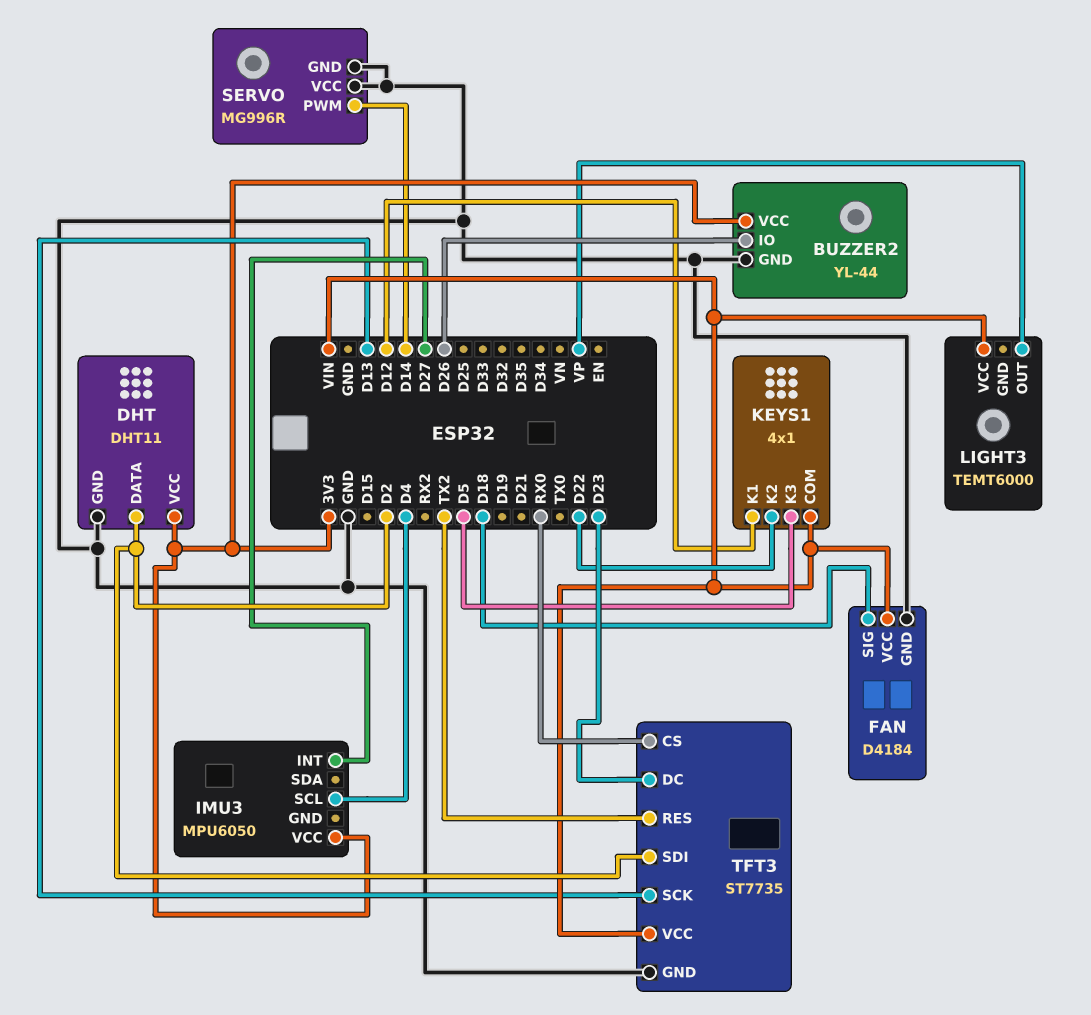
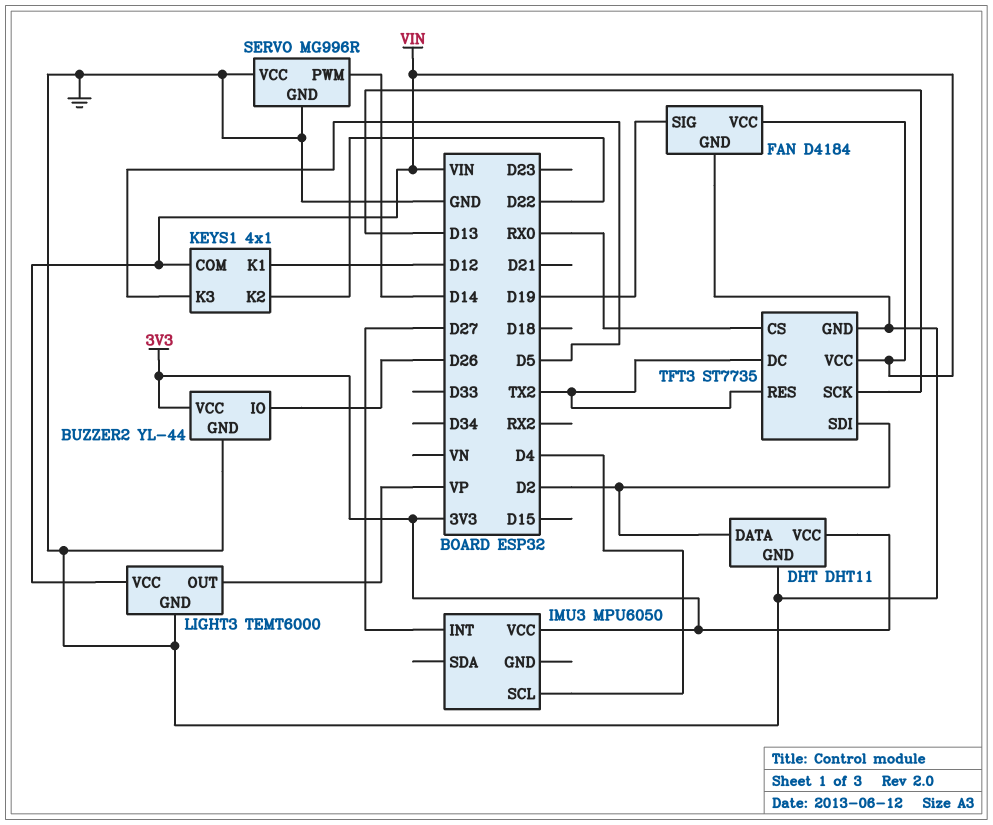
FAN pin SIG: D18 -> D19
LIGHT3 pin GND: none -> GND
TFT3 pin DC: D23 -> TX2

